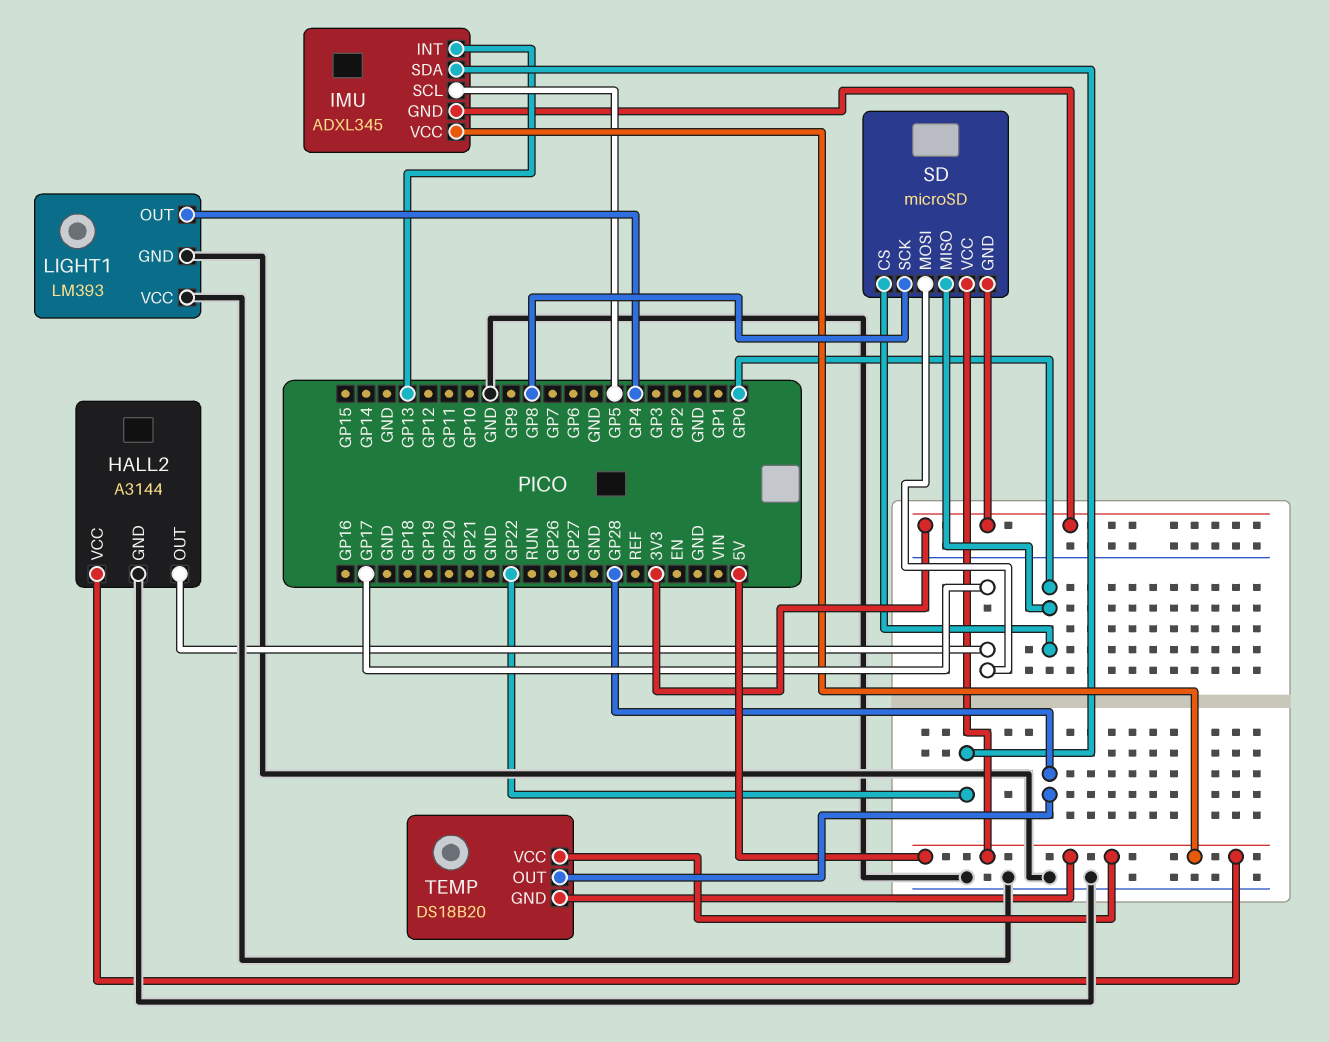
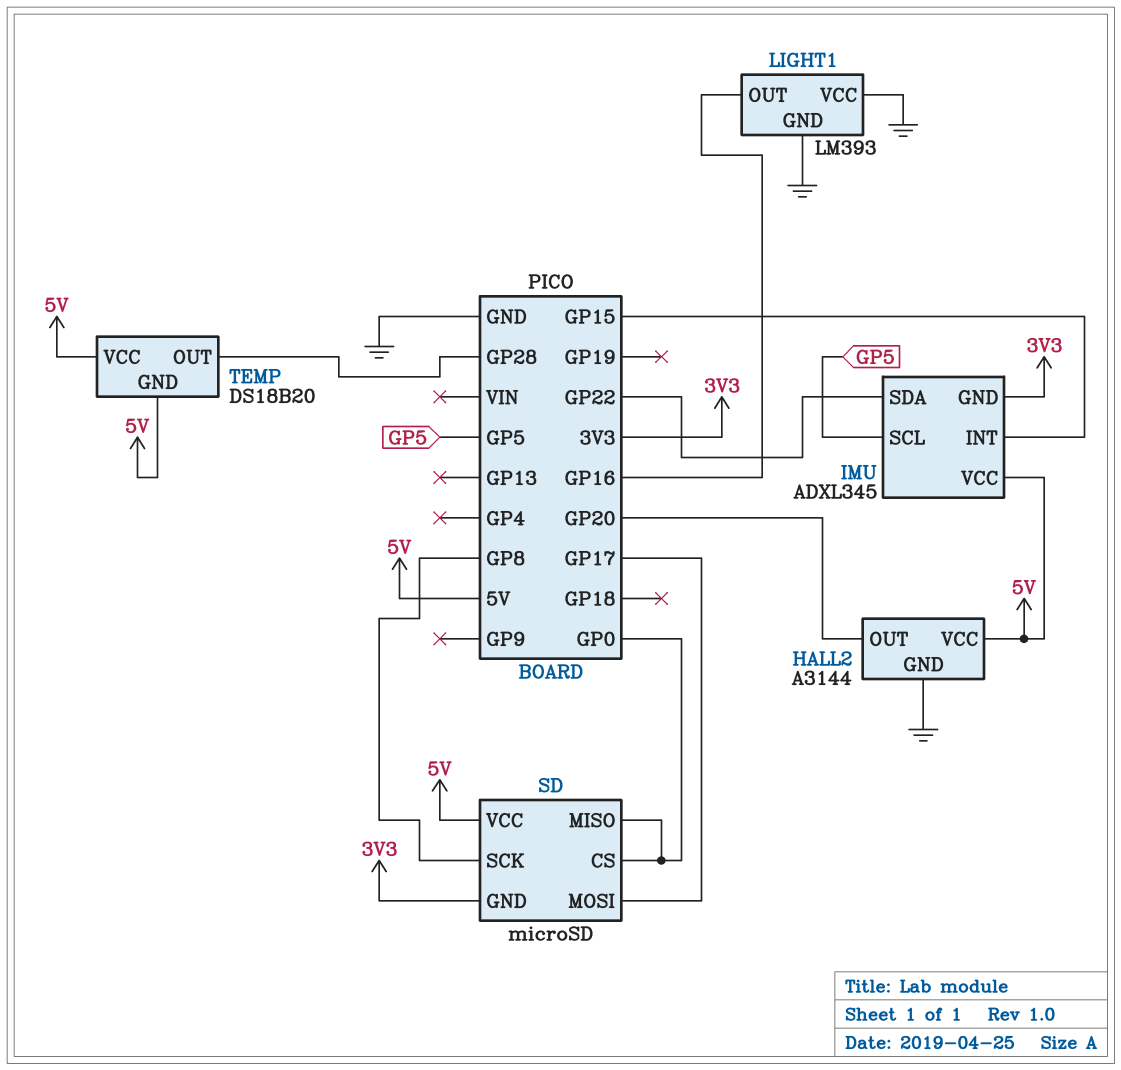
HALL2 pin OUT: GP17 -> GP20
IMU pin INT: GP13 -> GP15
LIGHT1 pin OUT: GP4 -> GP16

